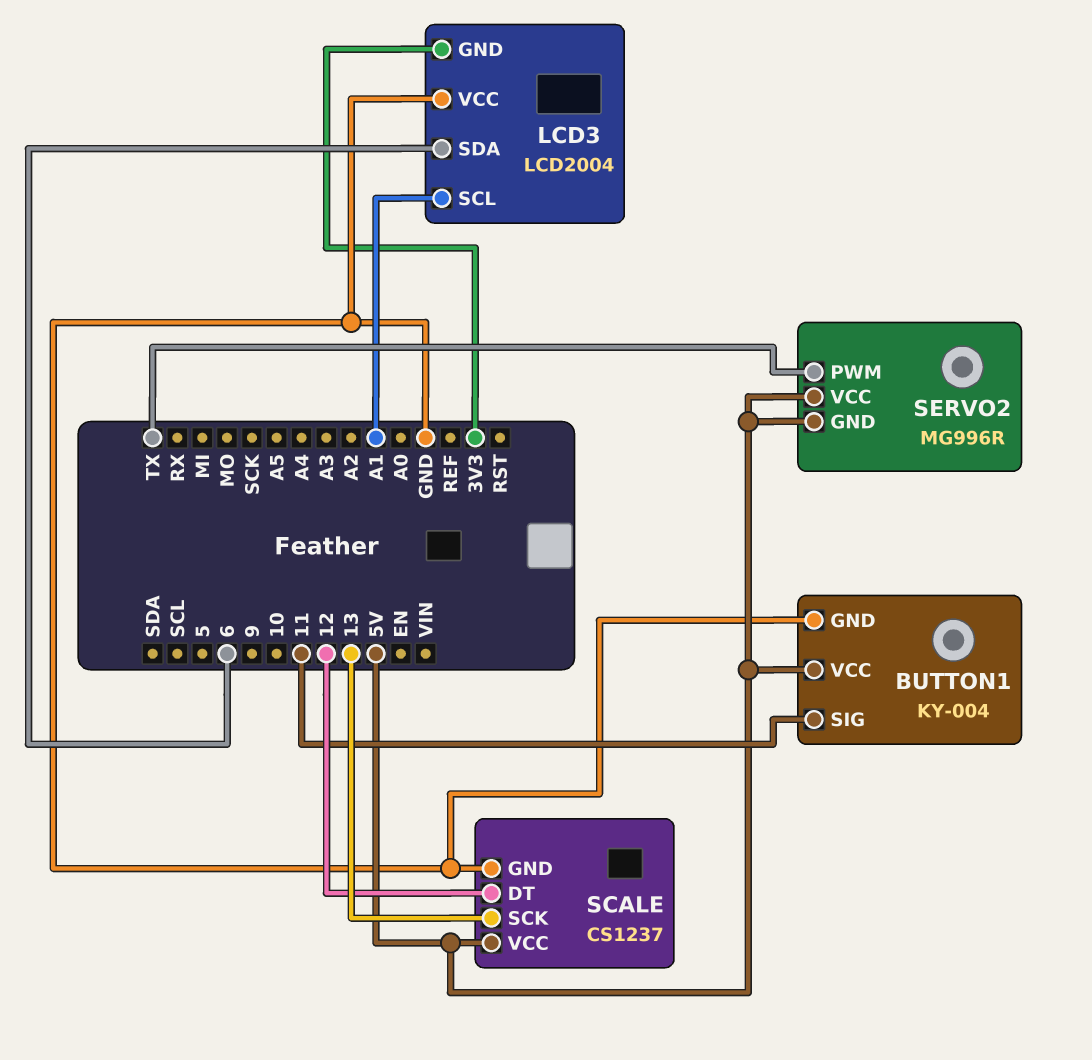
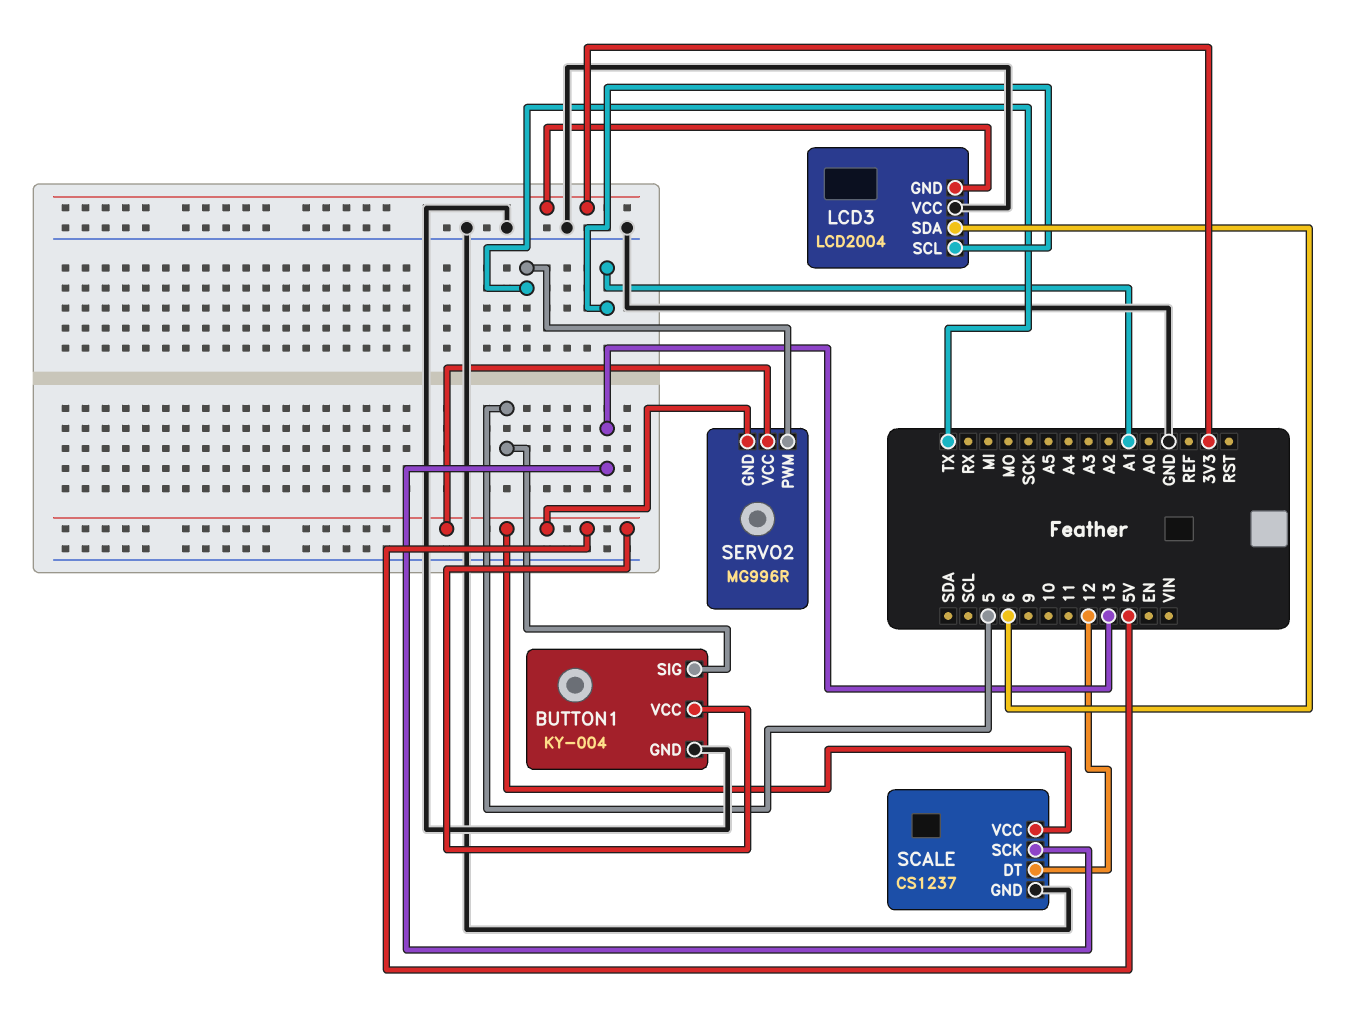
BUTTON1 pin SIG: 11 -> 5

